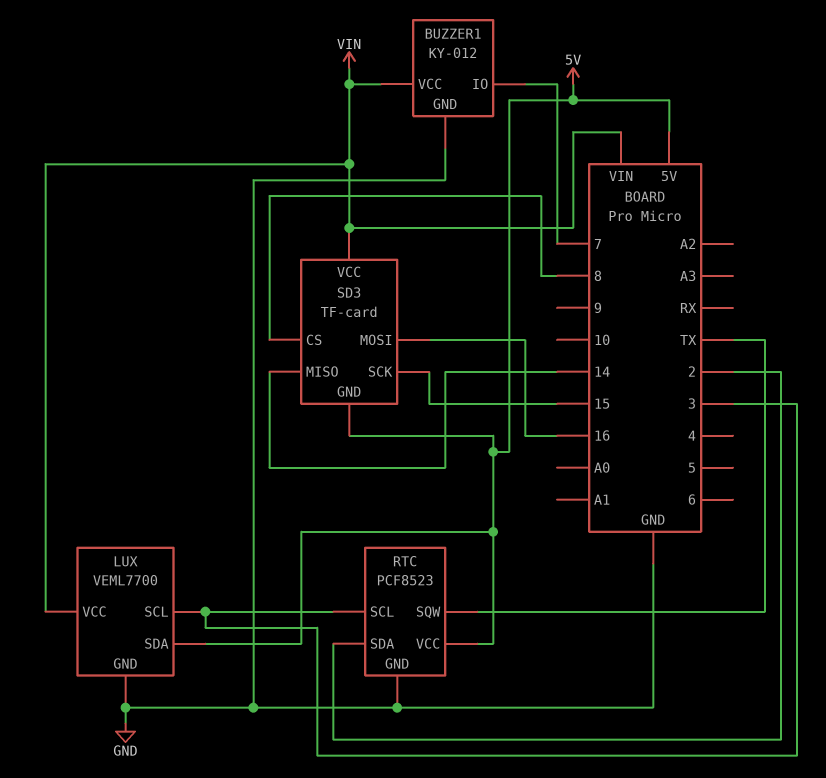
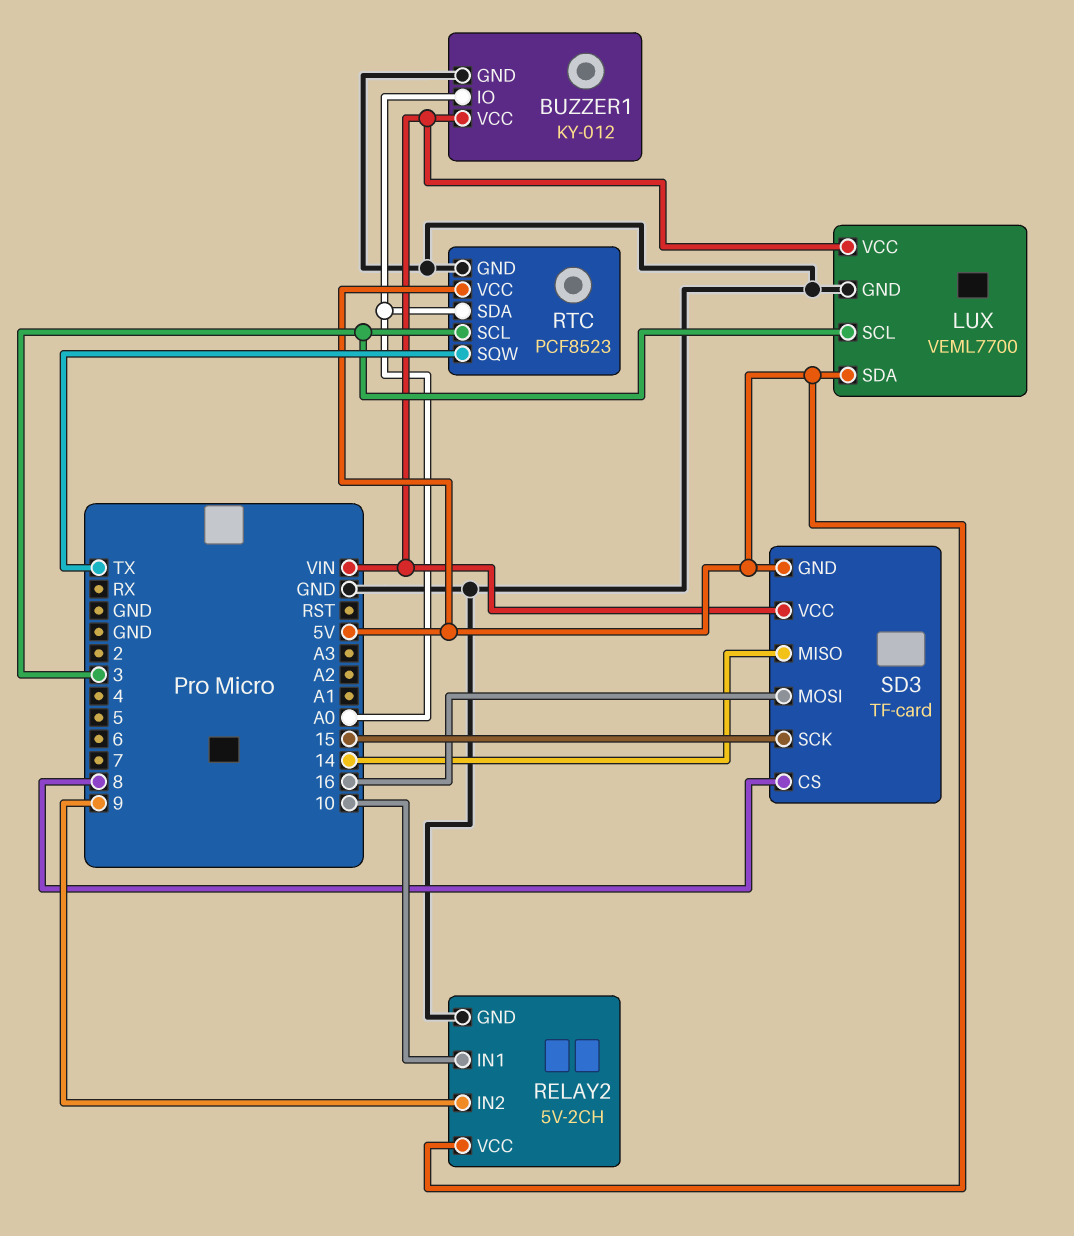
BUZZER1 pin IO: 7 -> A0
RELAY2: none -> 5V-2CH
RELAY2 pin GND: none -> GND
RELAY2 pin IN1: none -> 10
RELAY2 pin IN2: none -> 9
RELAY2 pin VCC: none -> 5V
RTC pin SDA: 2 -> A0

